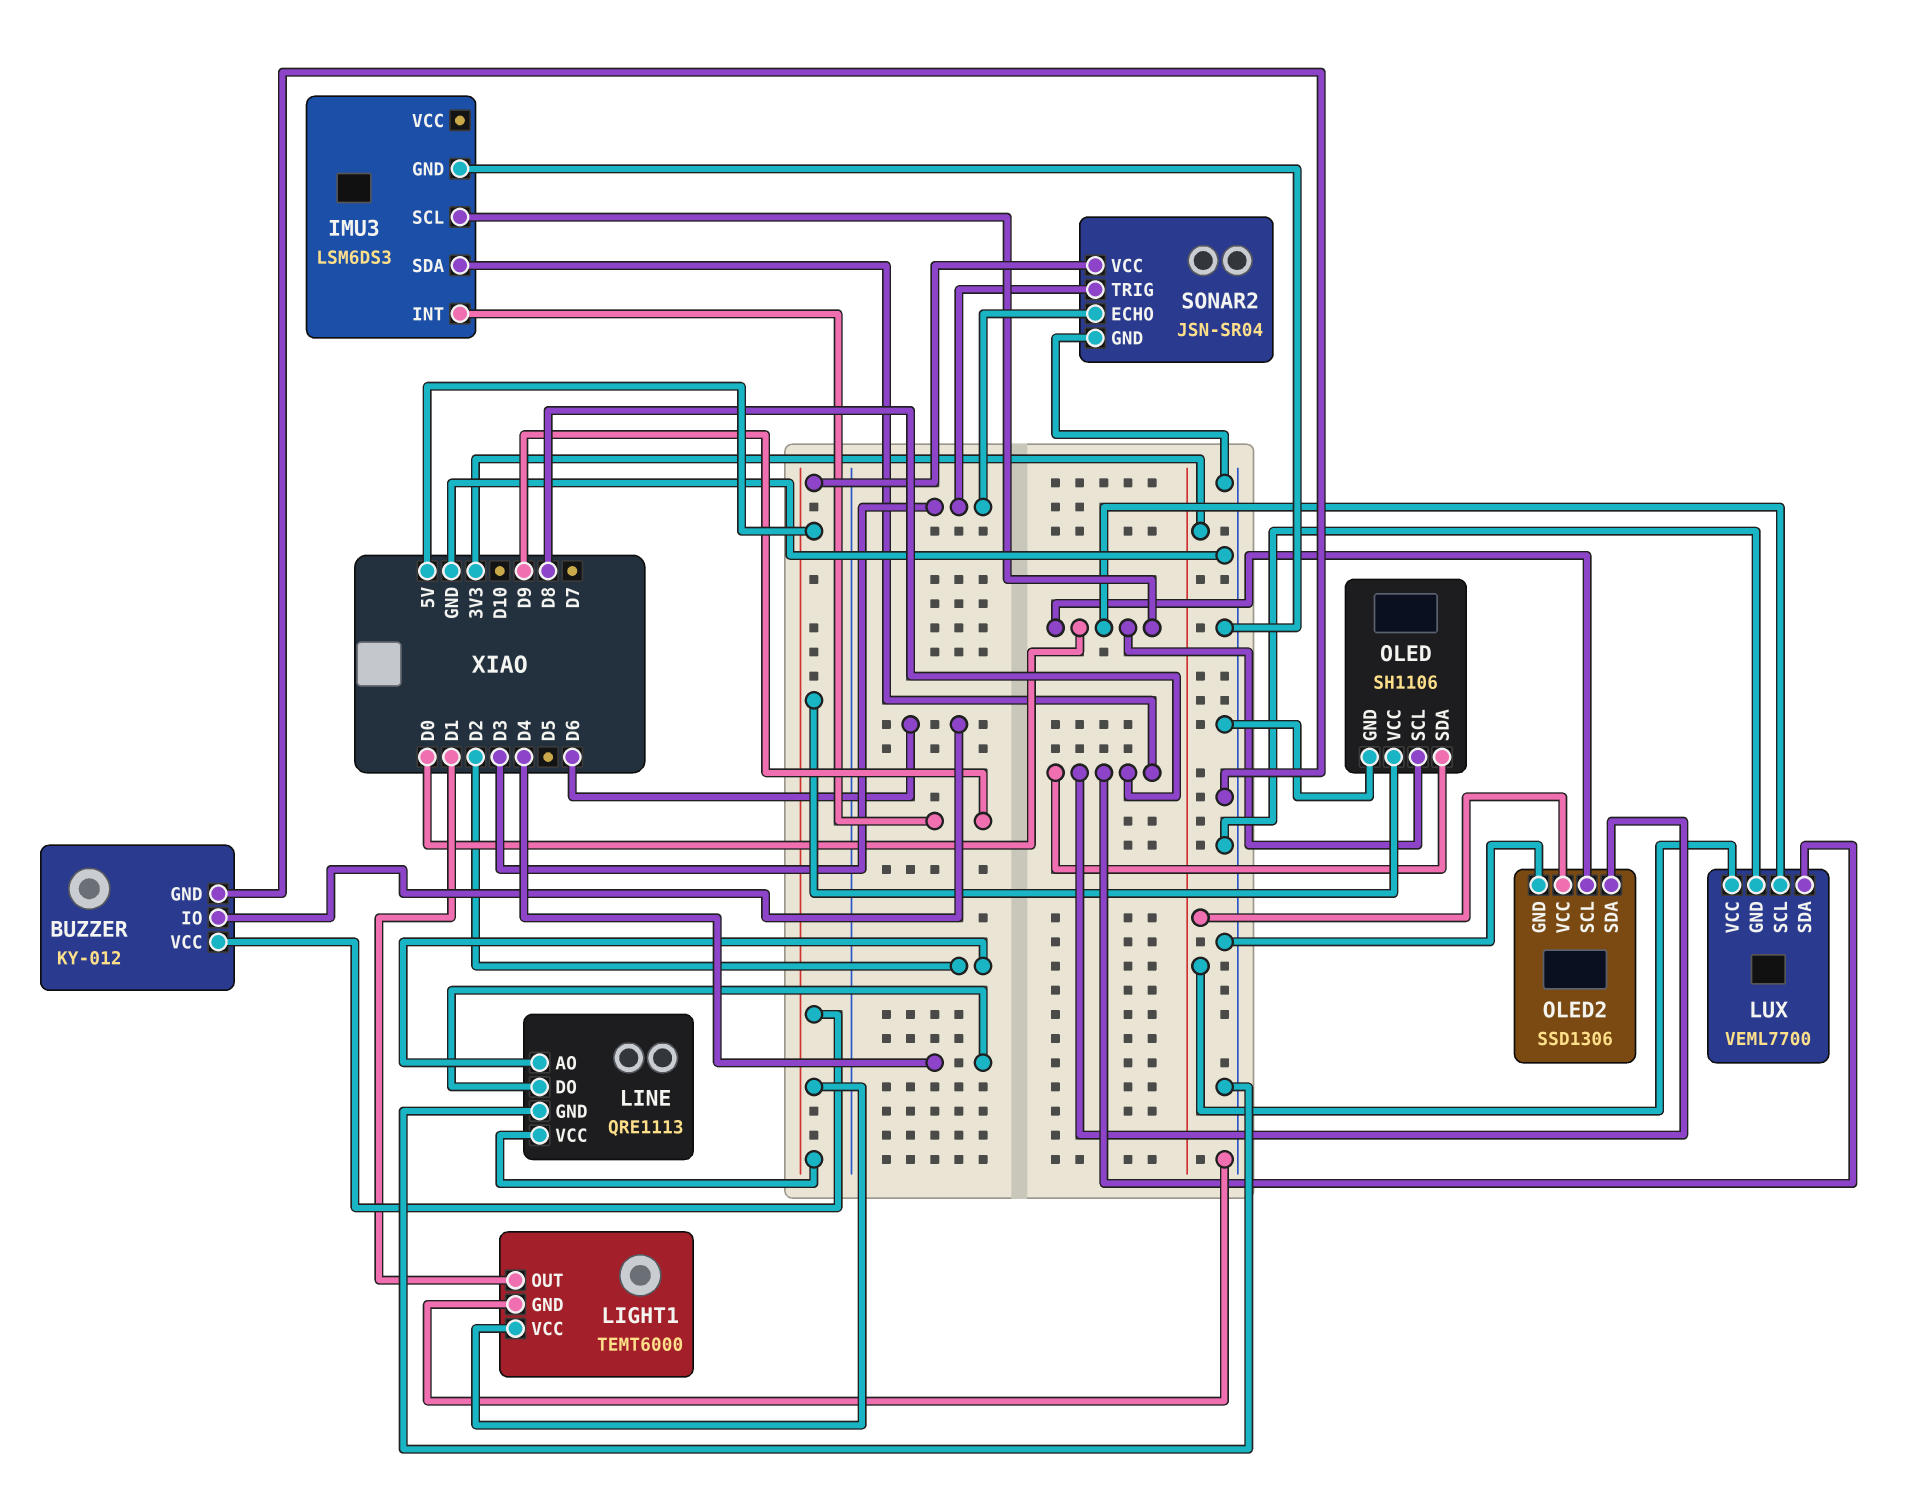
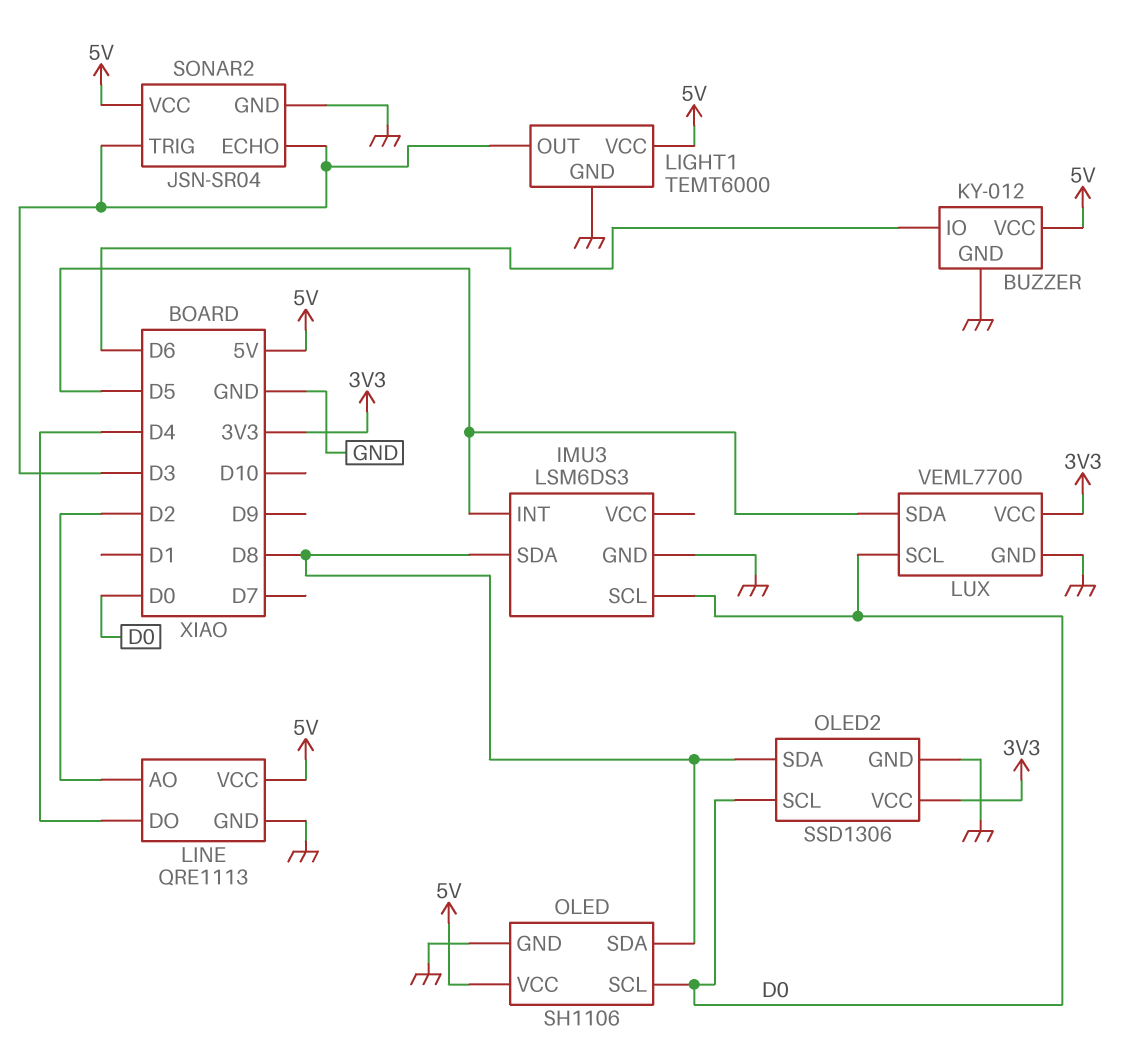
IMU3 pin INT: D9 -> D5
LIGHT1 pin OUT: D1 -> D3
LUX pin SDA: D8 -> D5

